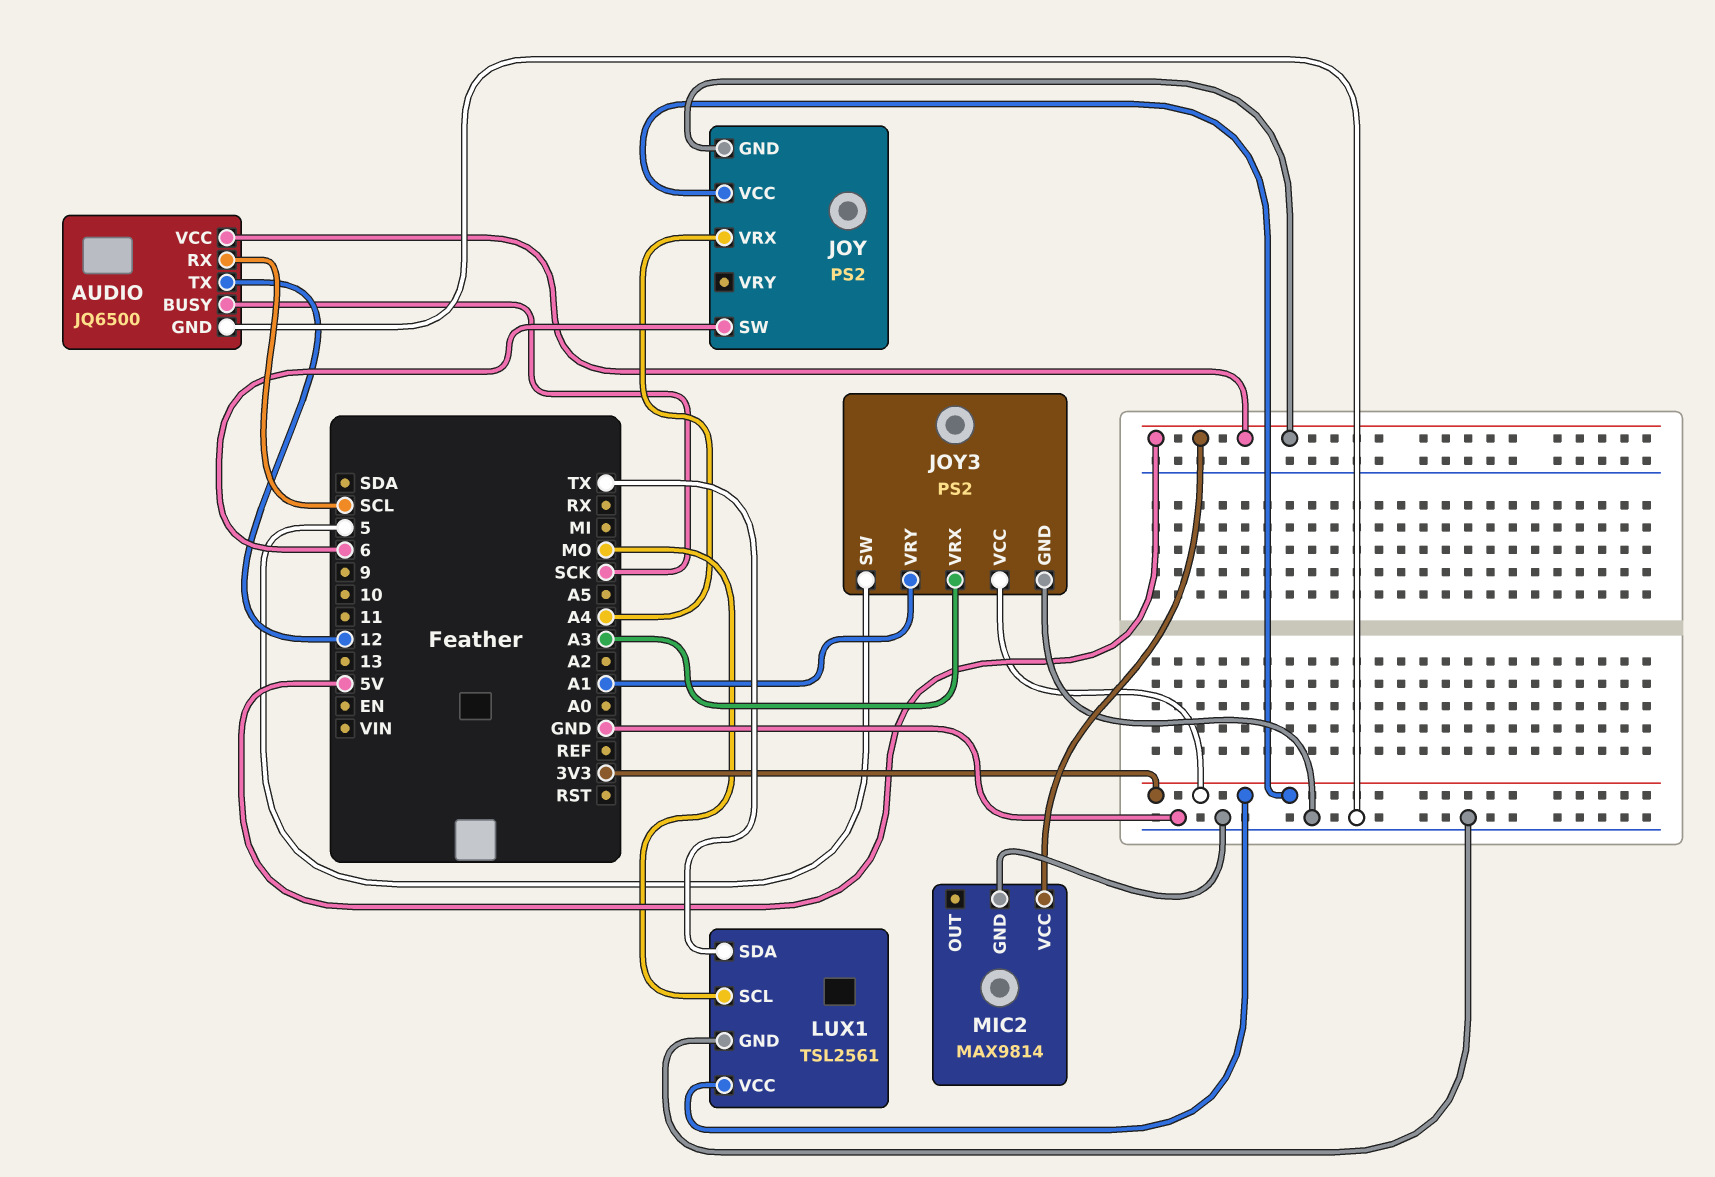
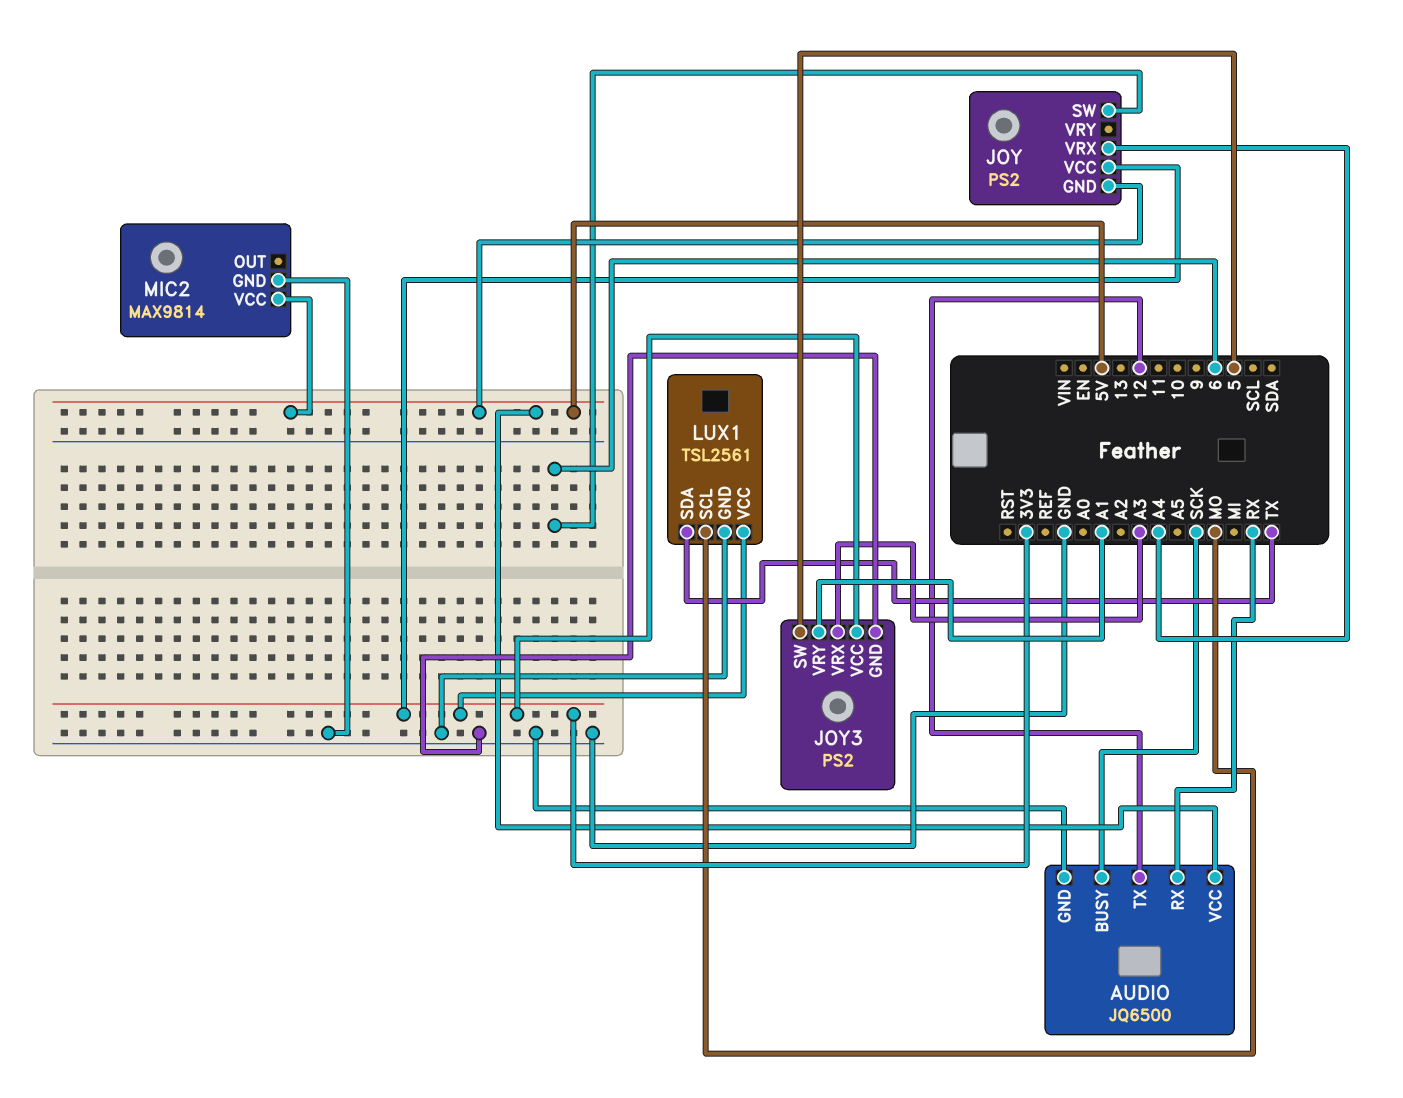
AUDIO pin RX: SCL -> RX

